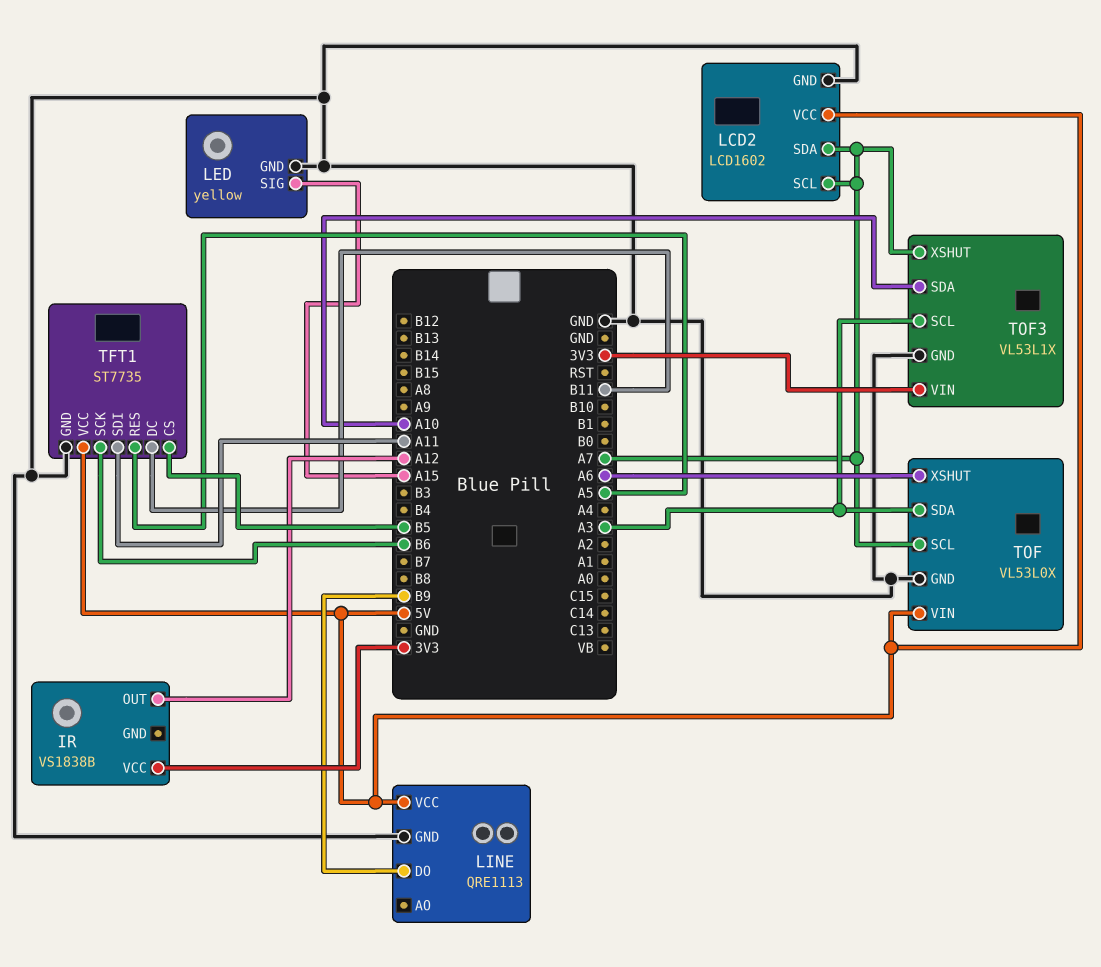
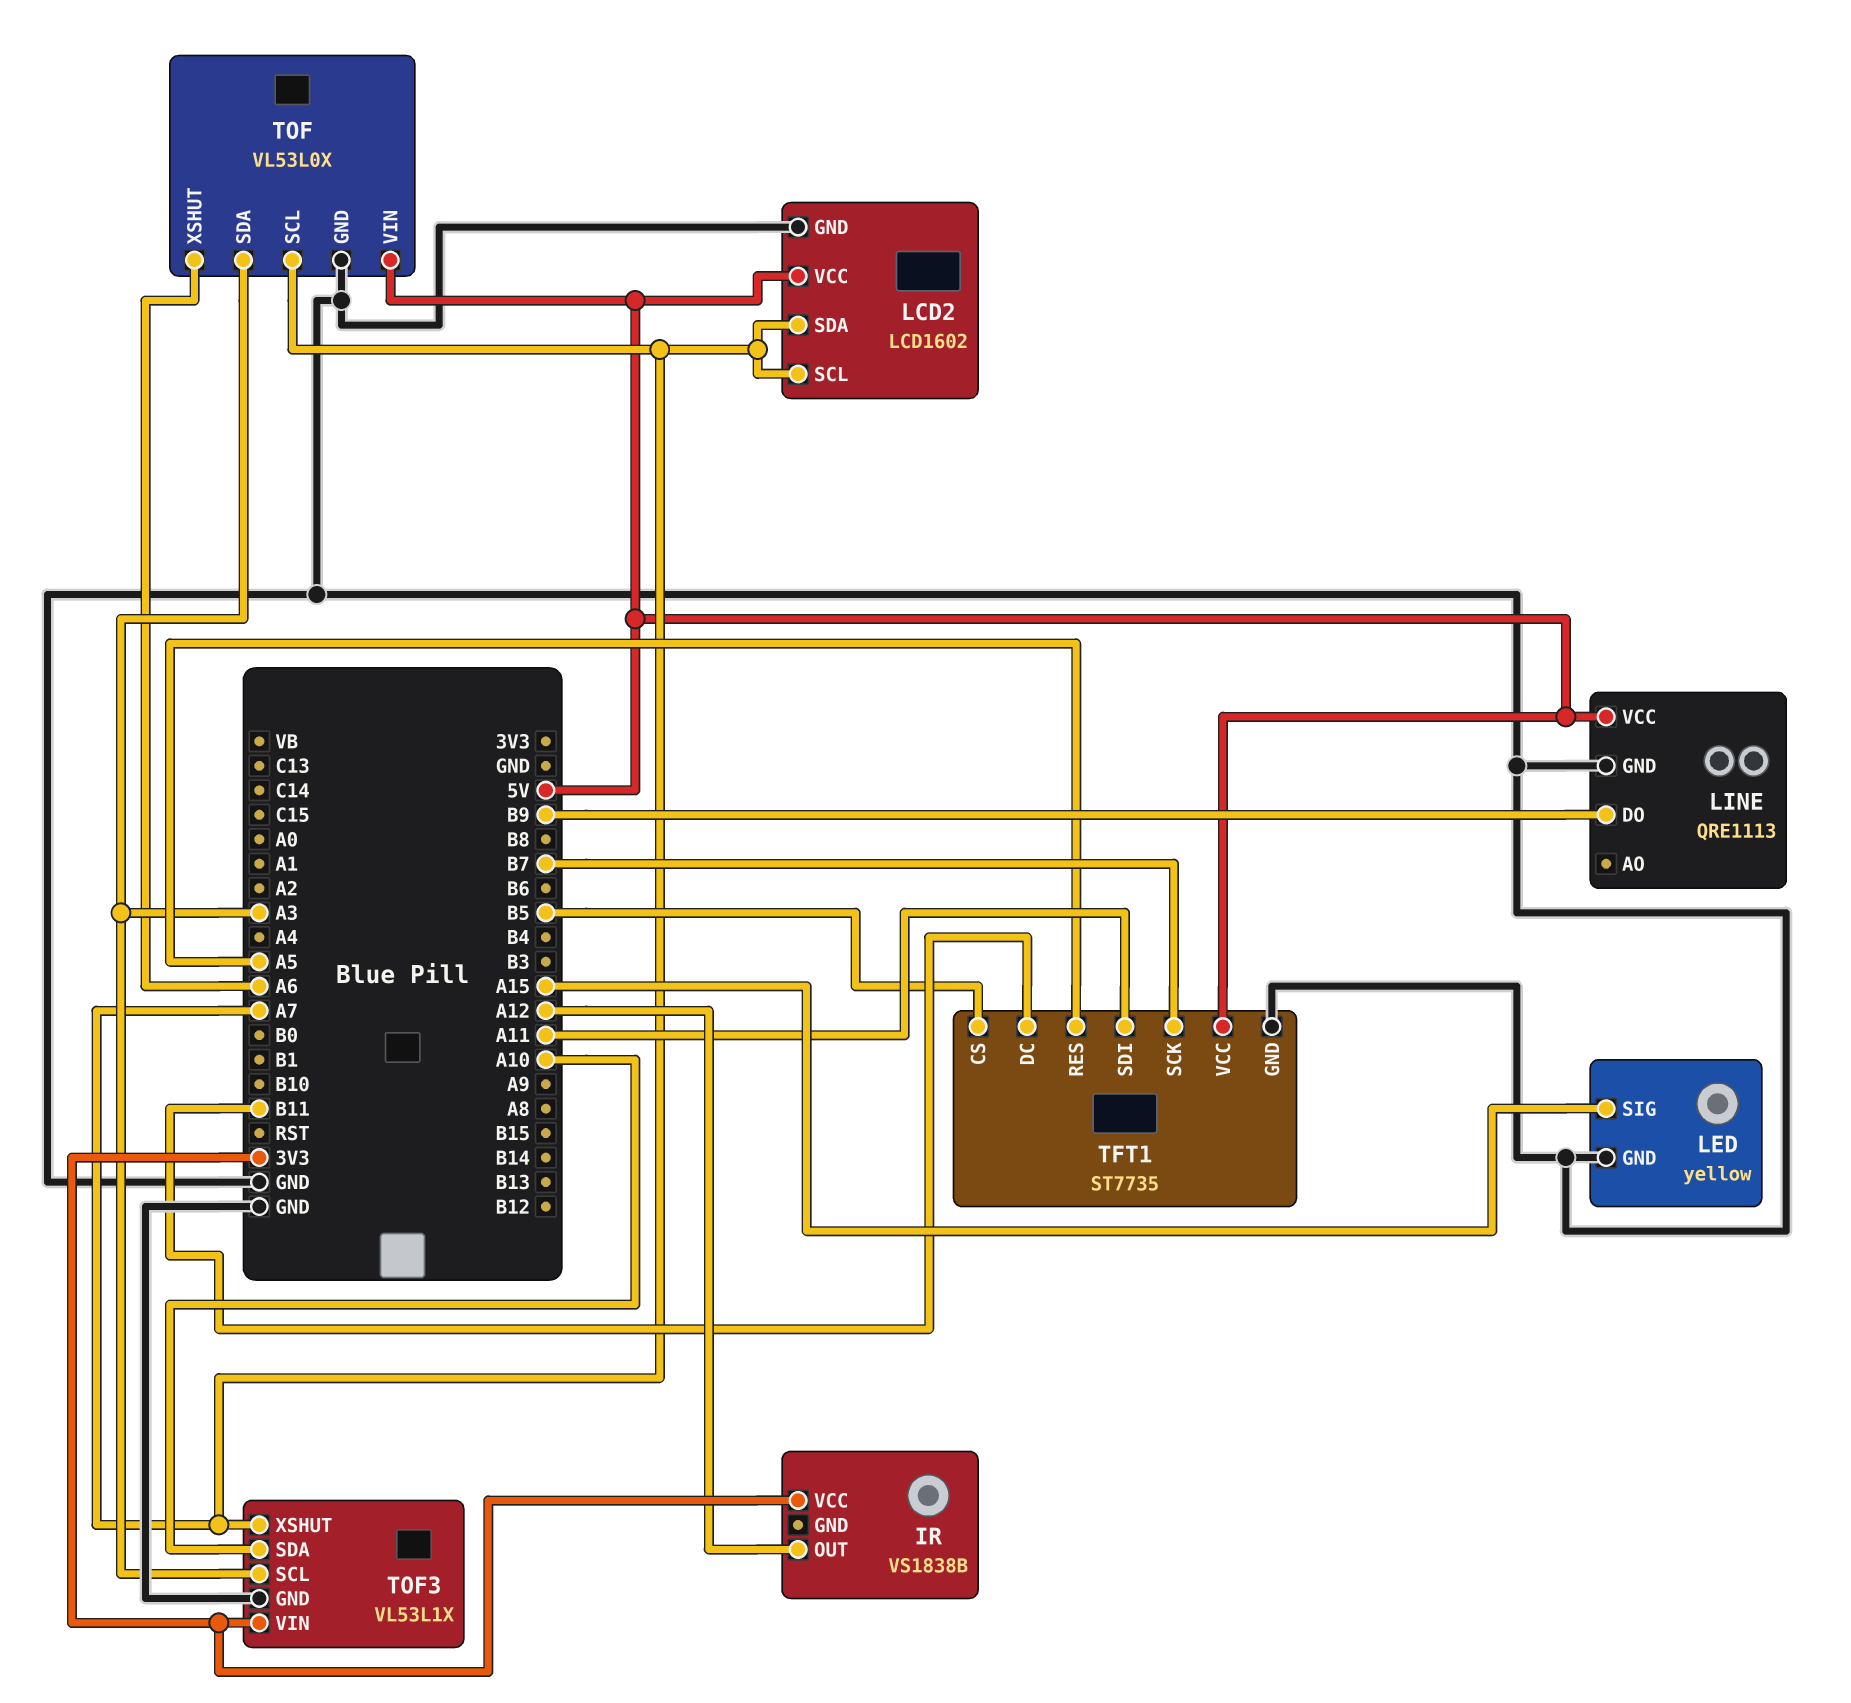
TFT1 pin SCK: B6 -> B7

